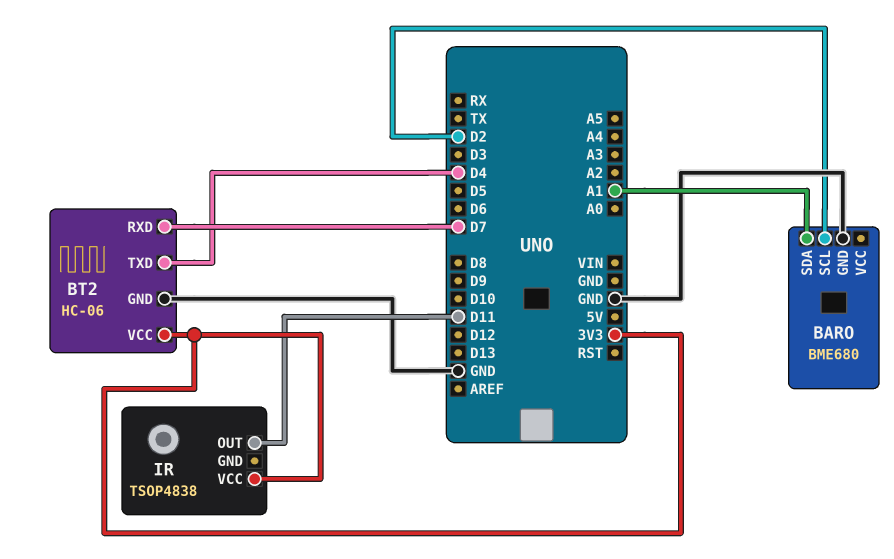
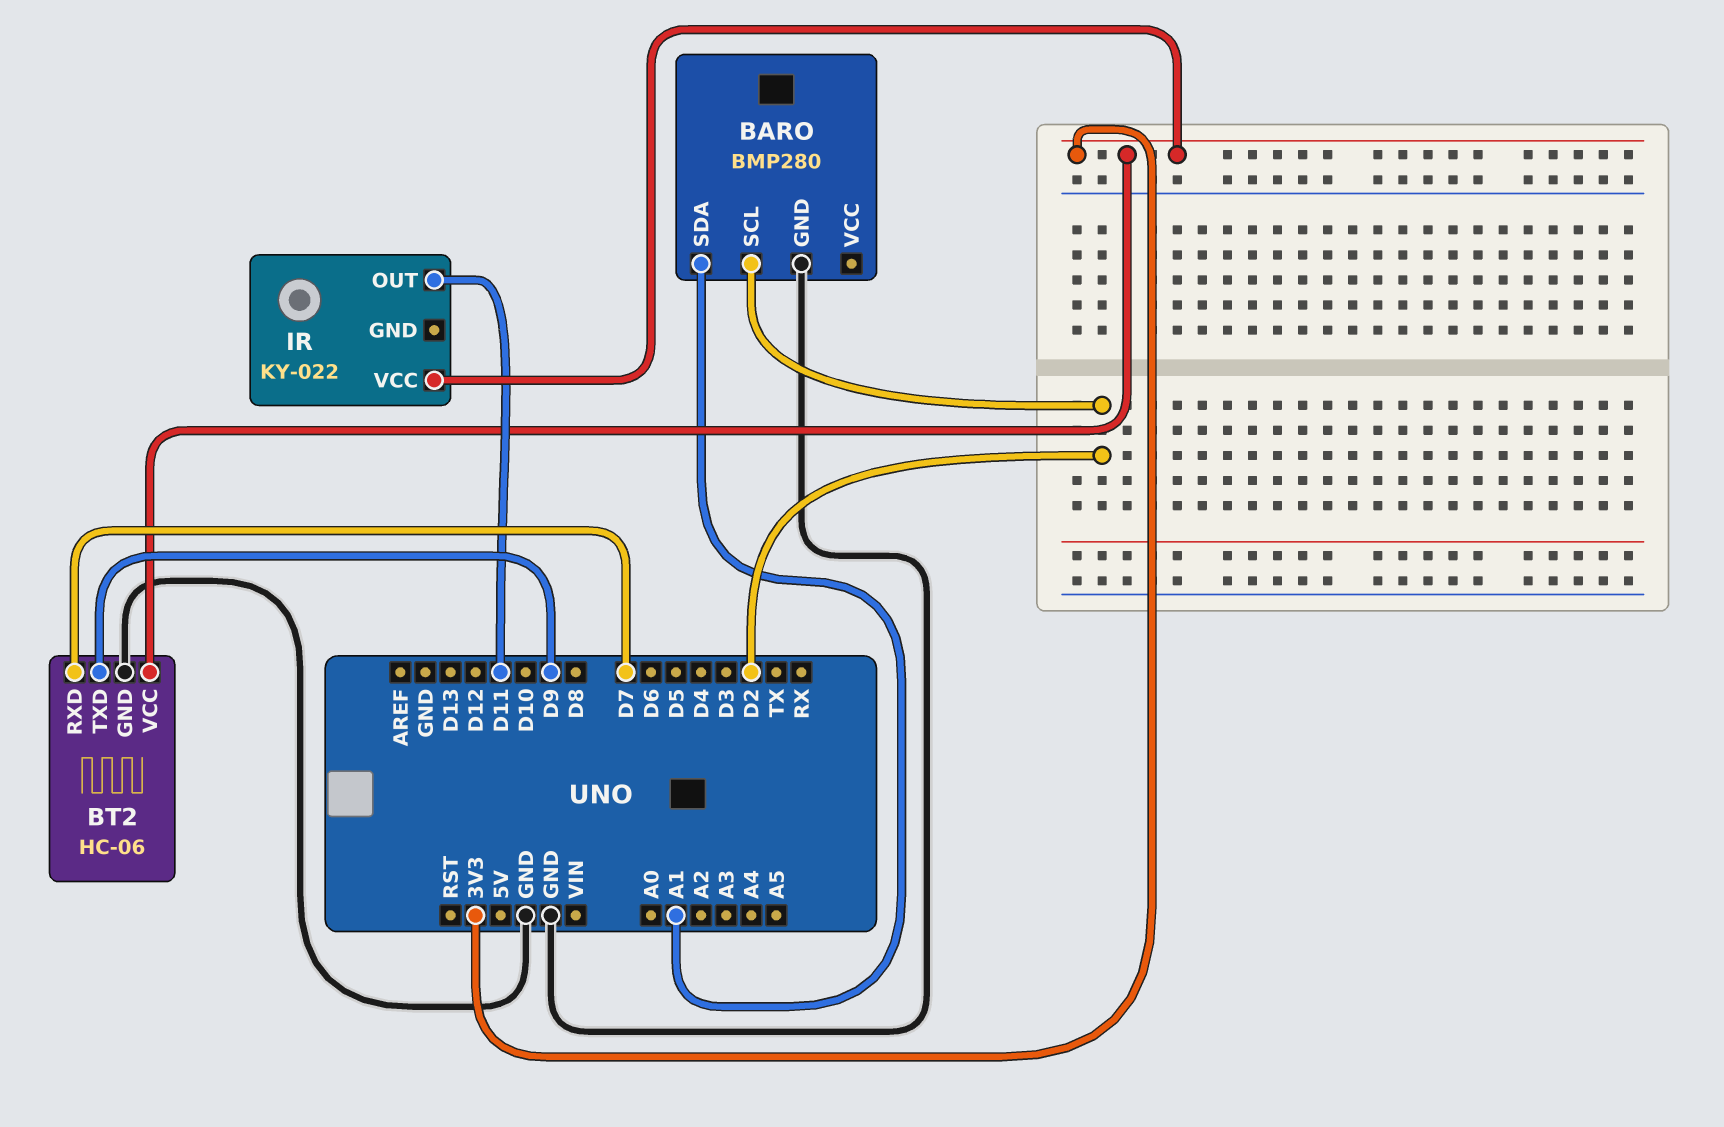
BARO: BME680 -> BMP280
BT2 pin TXD: D4 -> D9
IR: TSOP4838 -> KY-022

